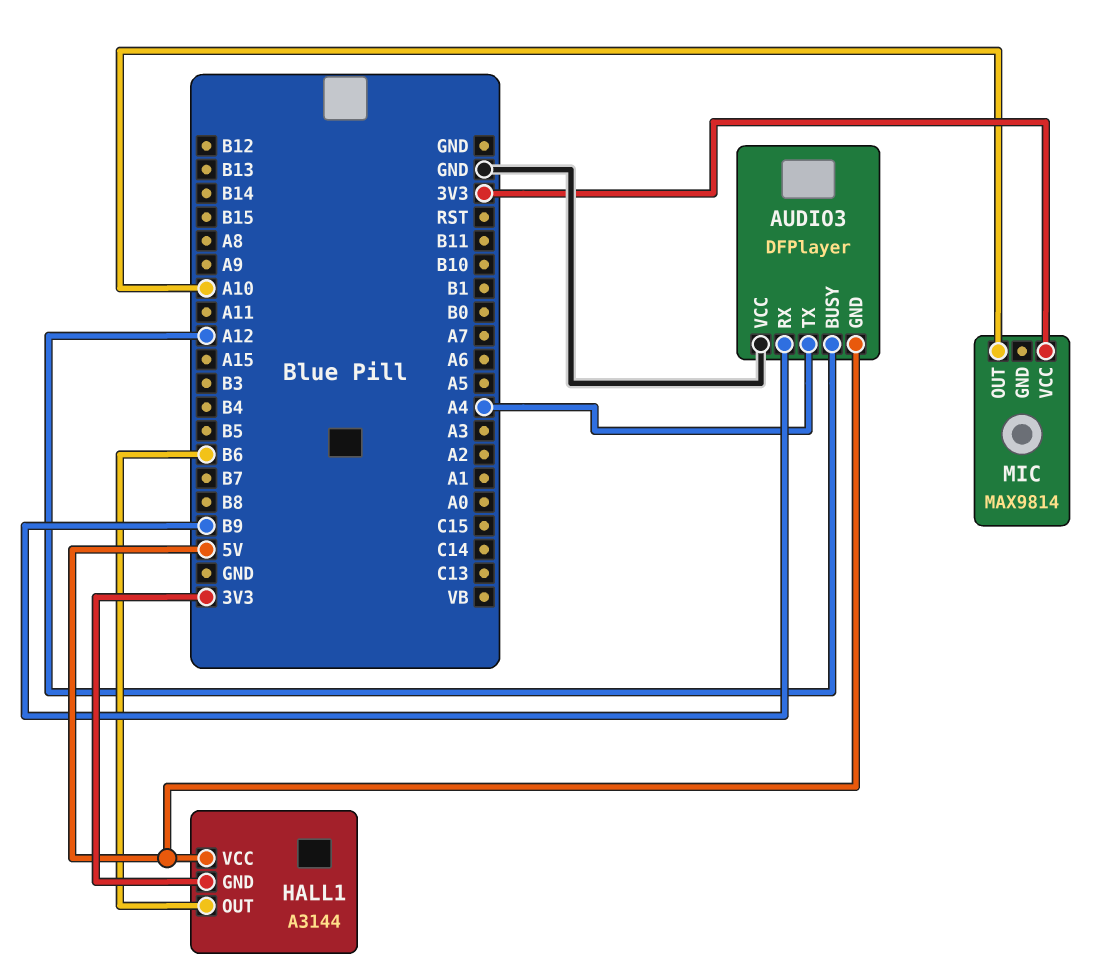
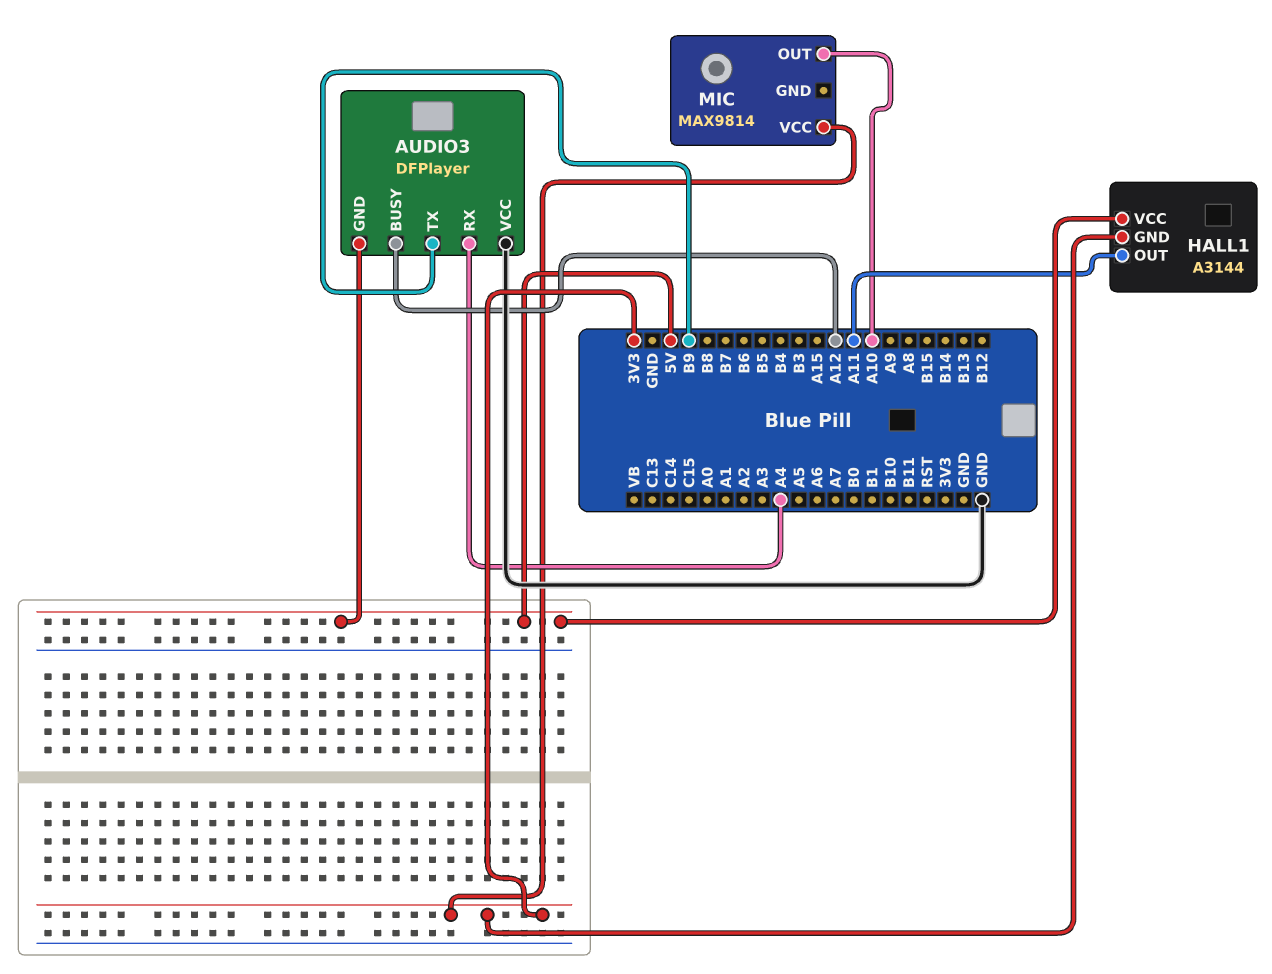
AUDIO3 pin RX: B9 -> A4
AUDIO3 pin TX: A4 -> B9
HALL1 pin OUT: B6 -> A11

